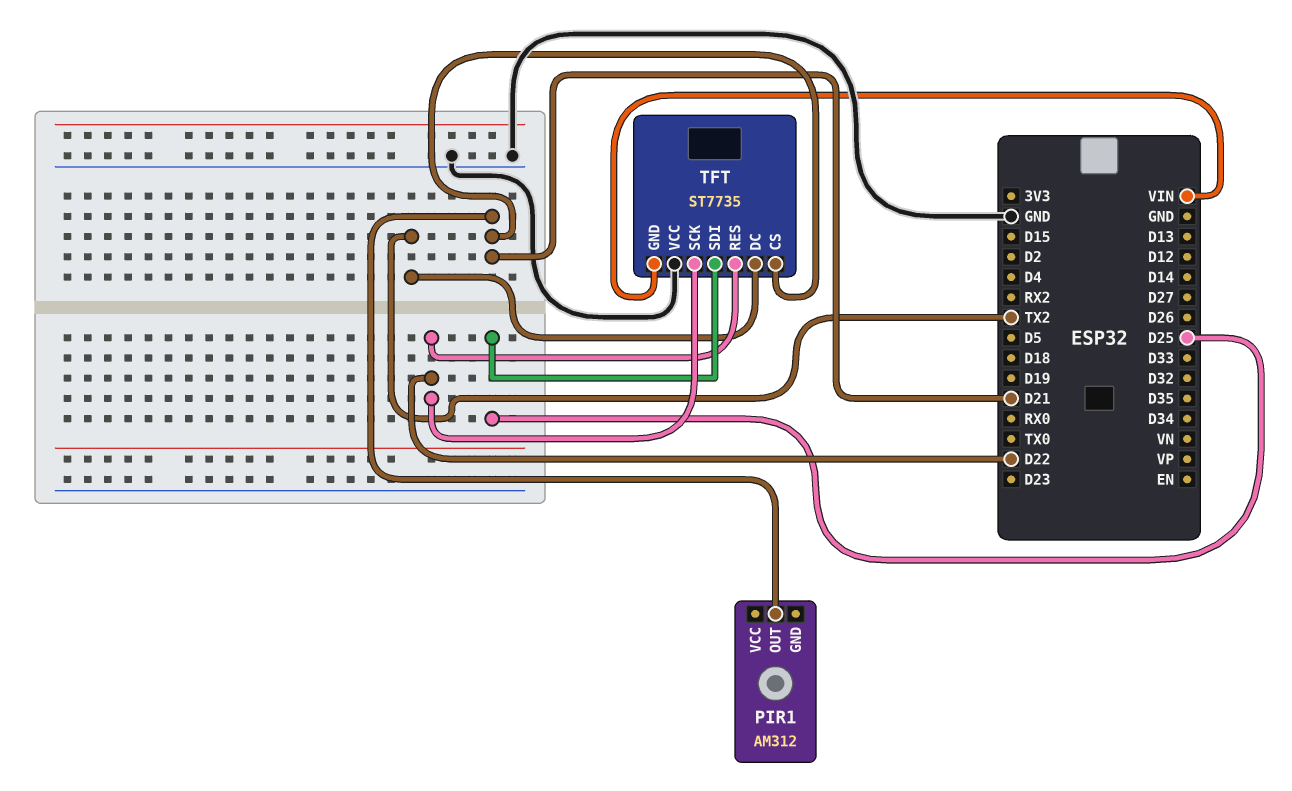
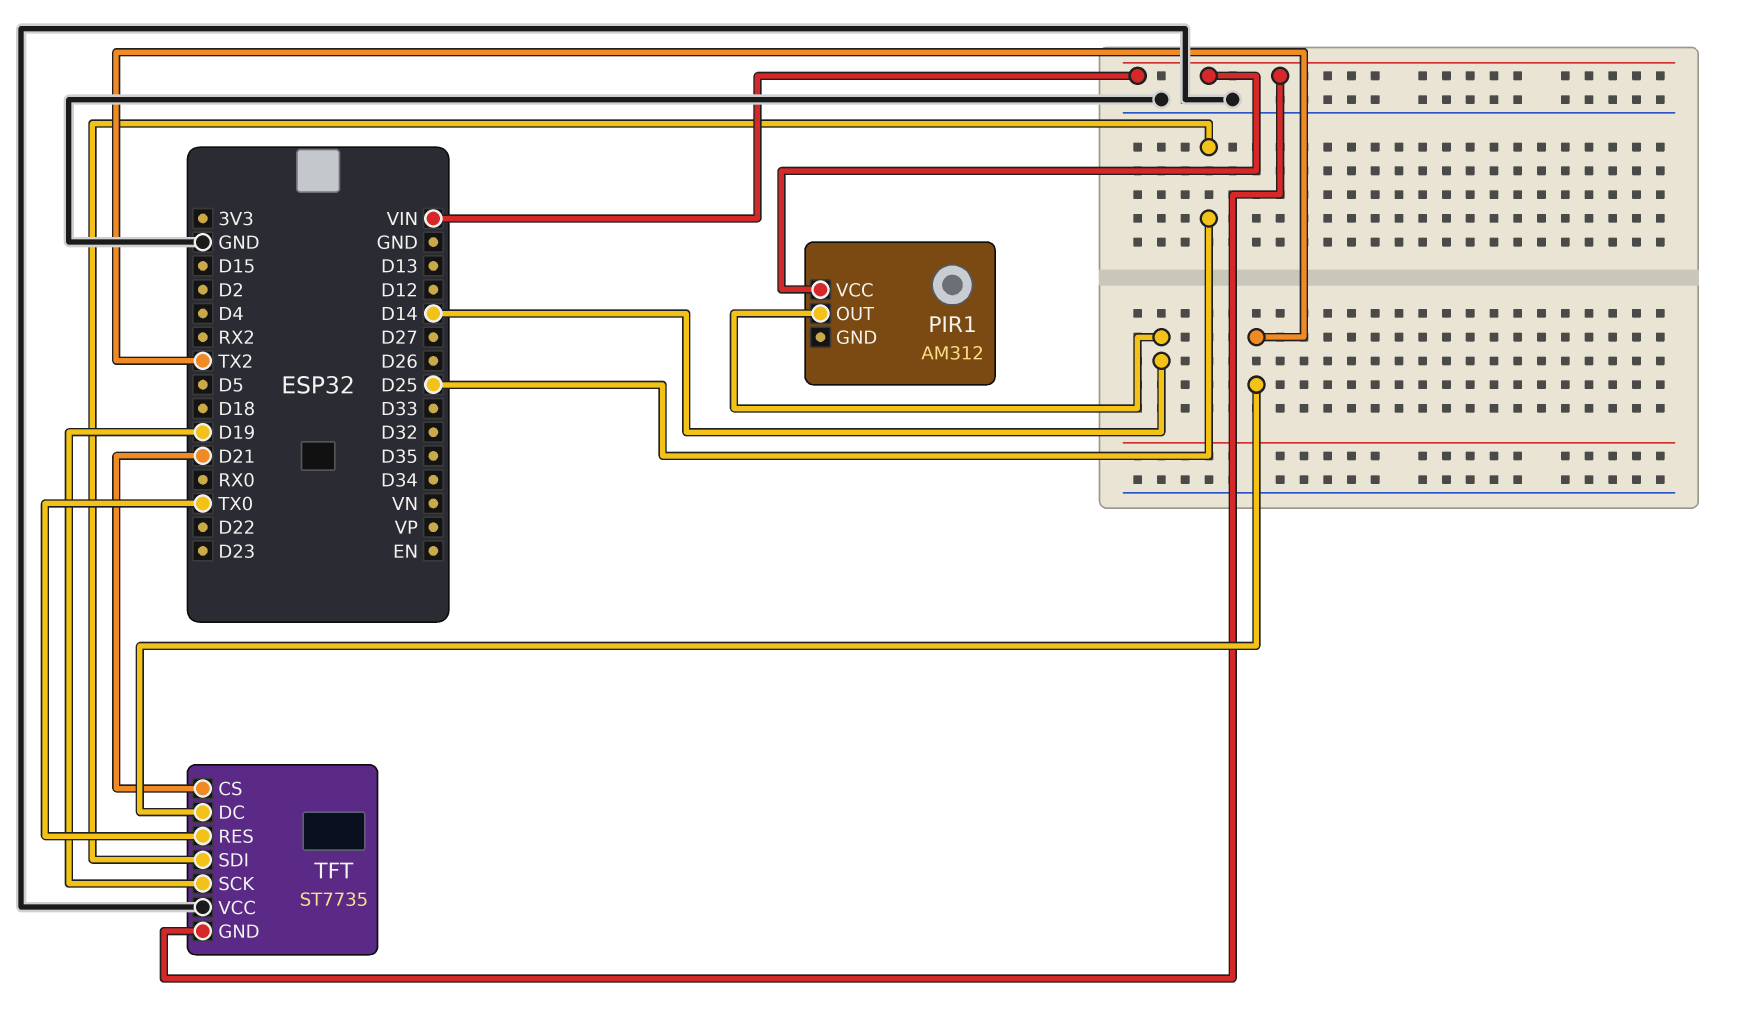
PIR1 pin OUT: D21 -> D14
PIR1 pin VCC: none -> VIN
TFT pin RES: D22 -> TX0
TFT pin SCK: D22 -> D19

